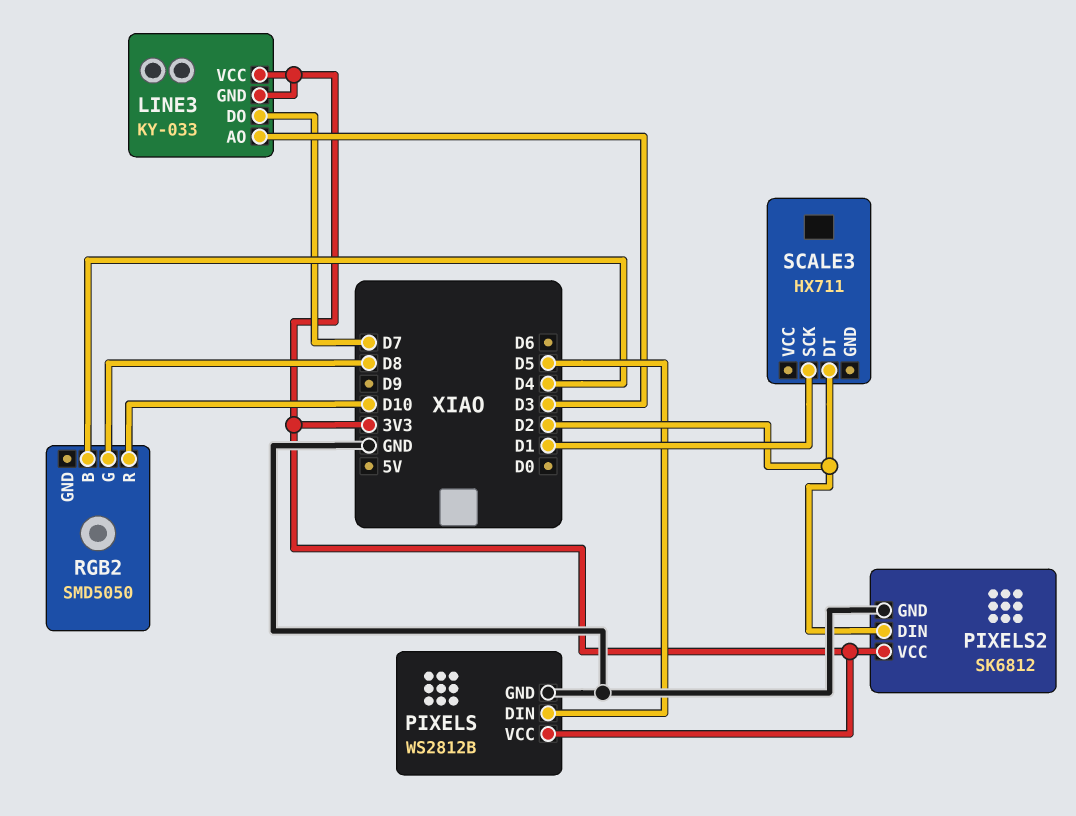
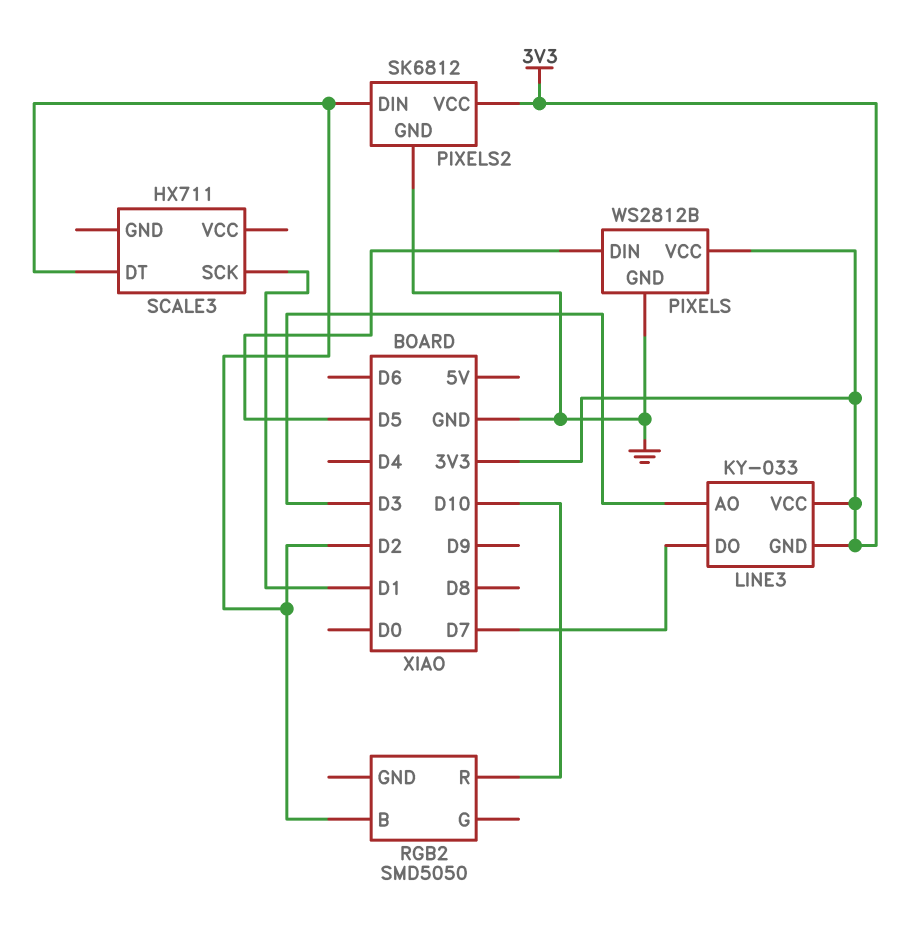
RGB2 pin B: D4 -> D2
RGB2 pin G: D8 -> none

